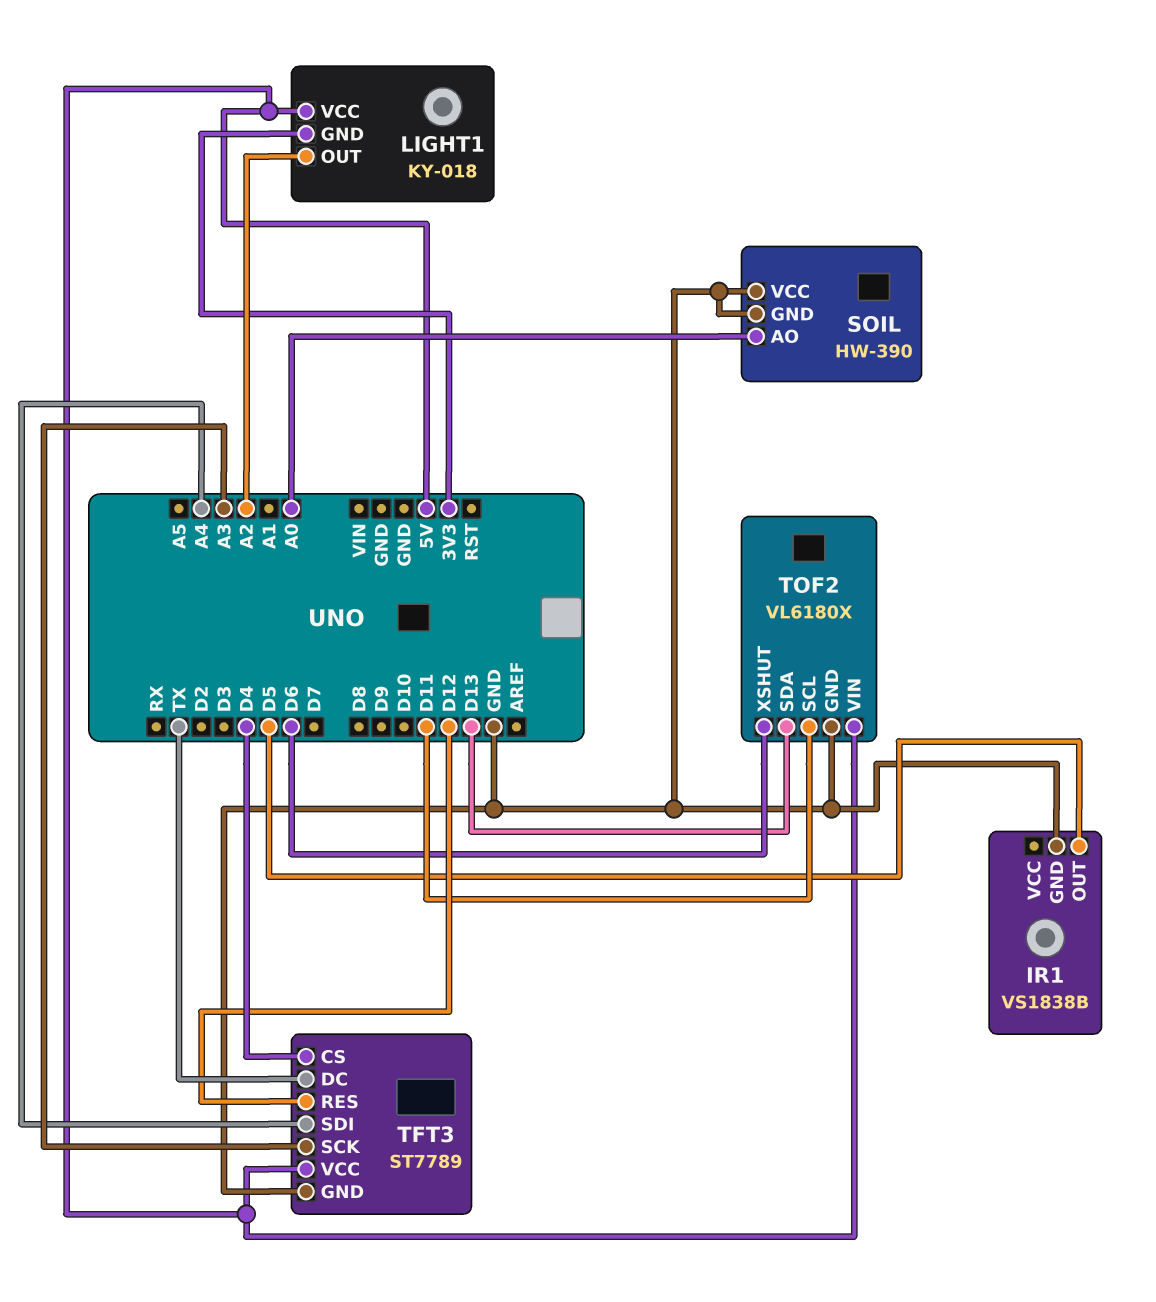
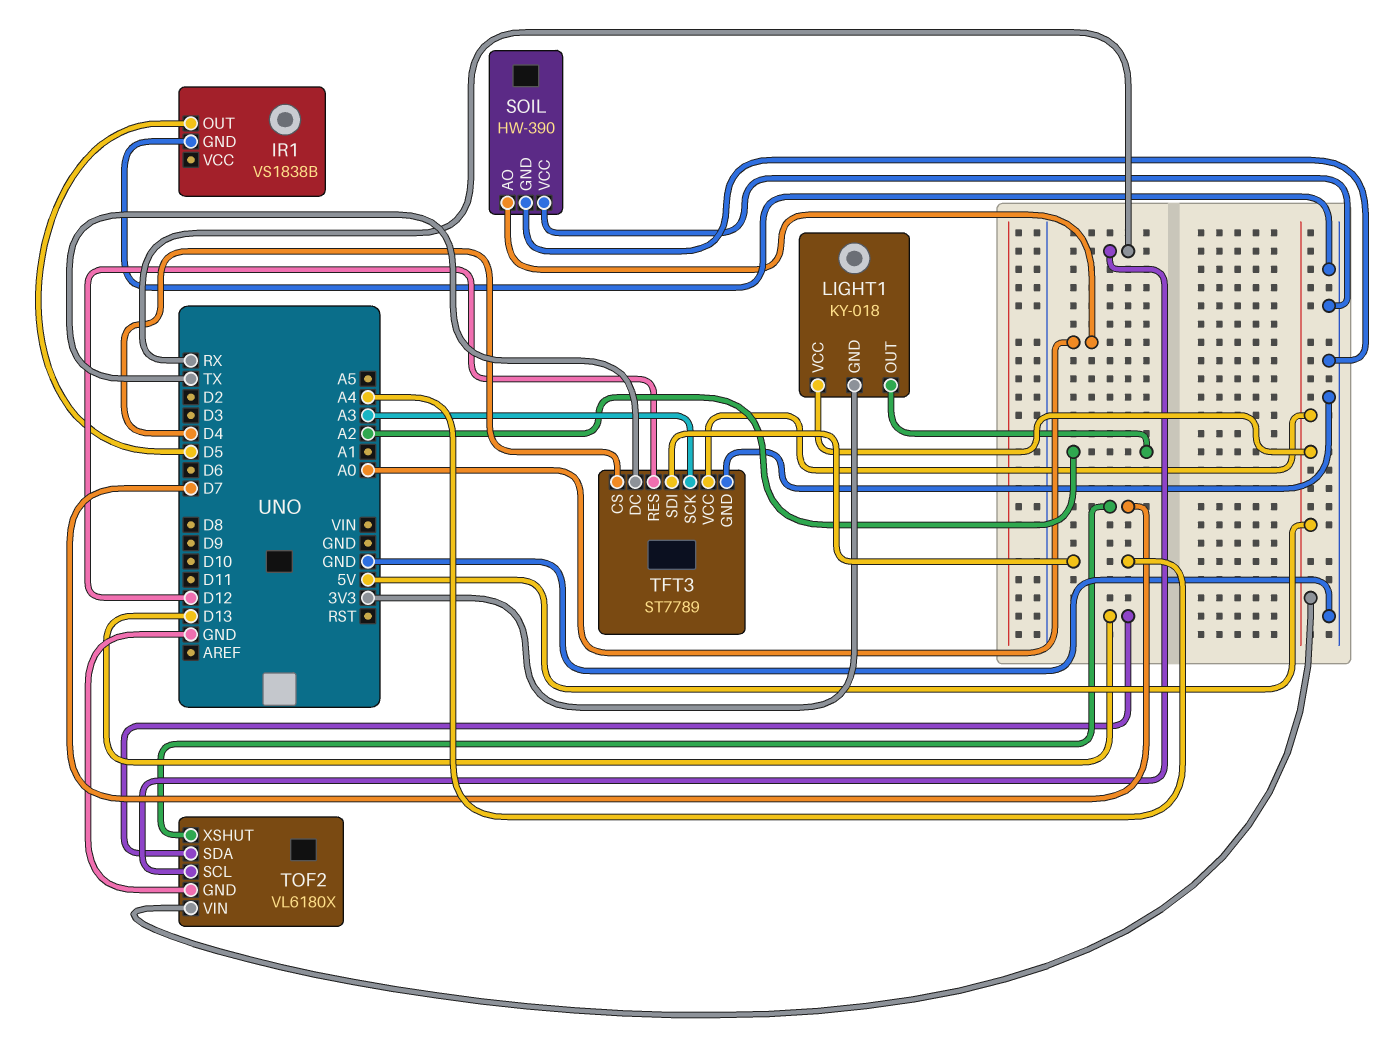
TOF2 pin SCL: D11 -> RX
TOF2 pin XSHUT: D6 -> D7

